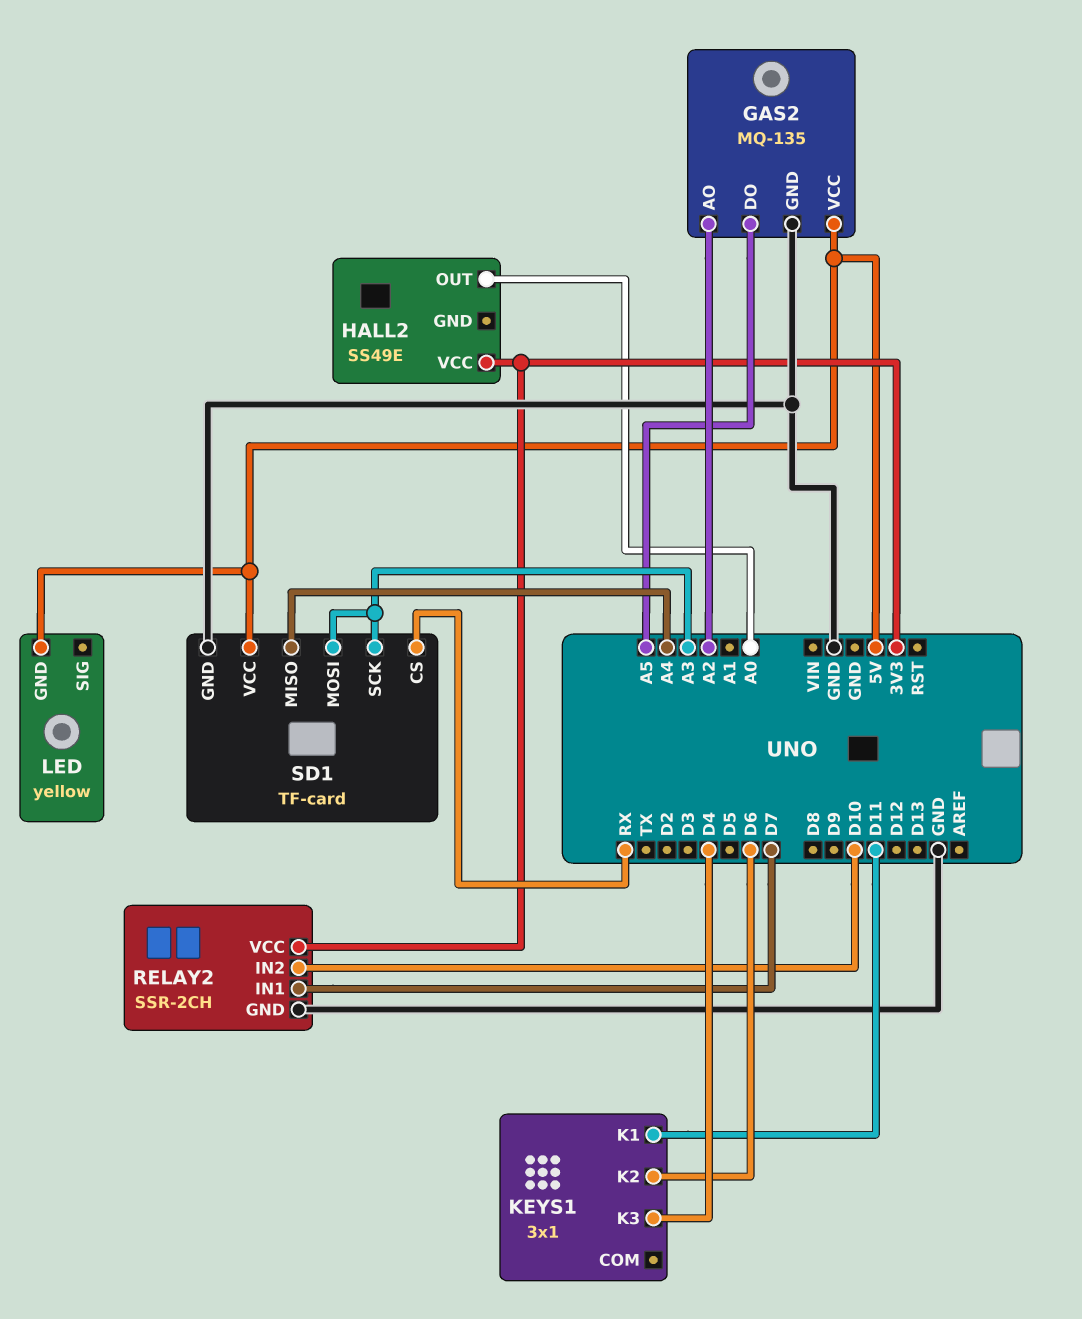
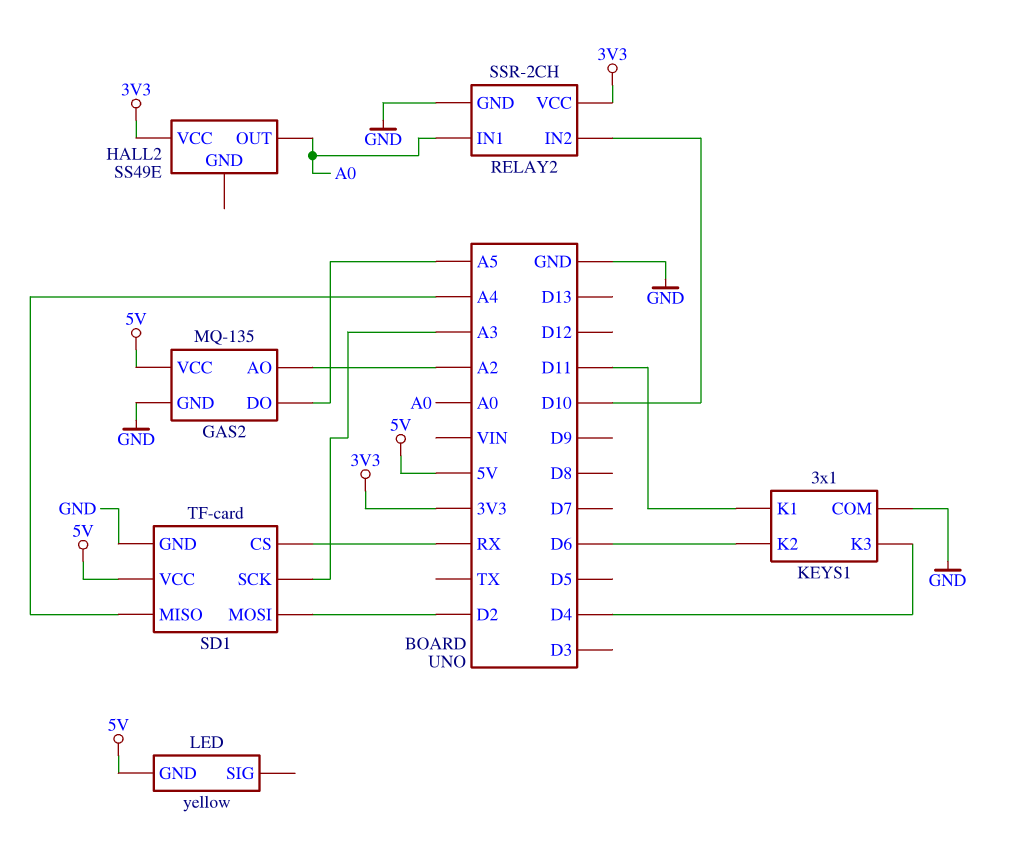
KEYS1 pin COM: none -> GND
RELAY2 pin IN1: D7 -> A0
SD1 pin MOSI: A3 -> D2

